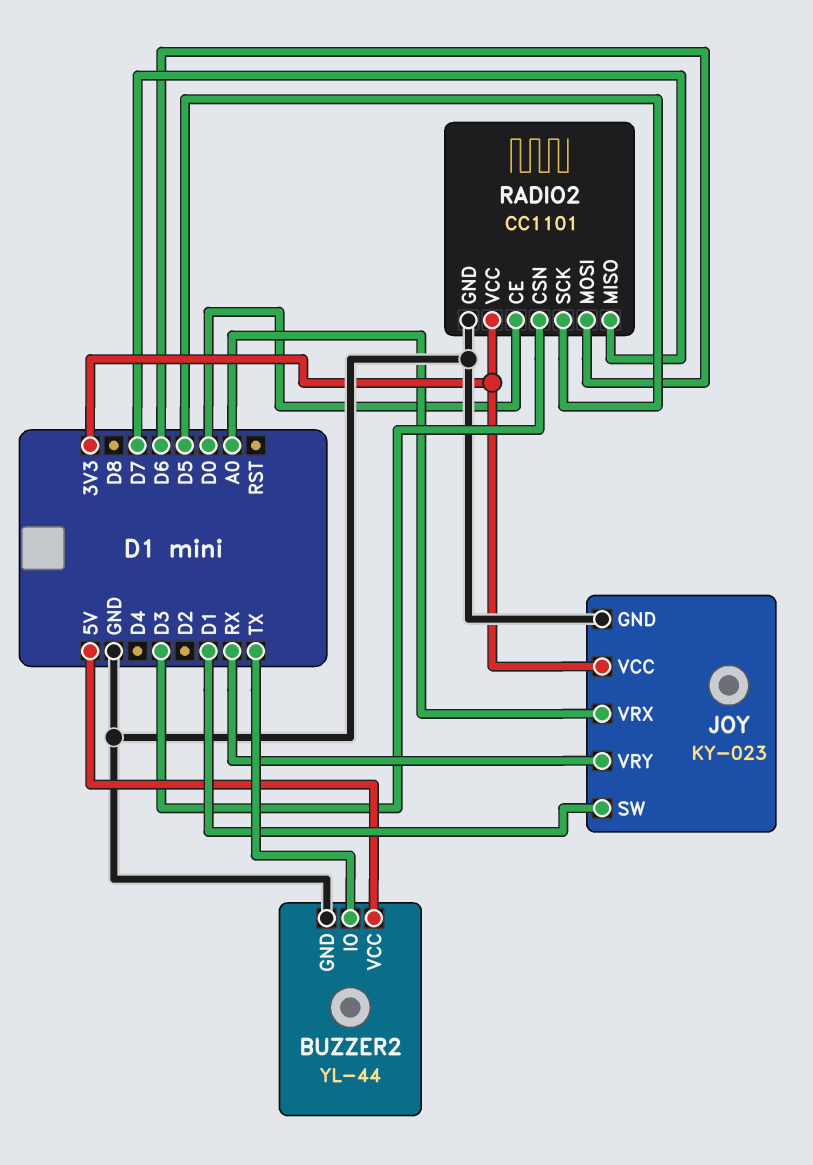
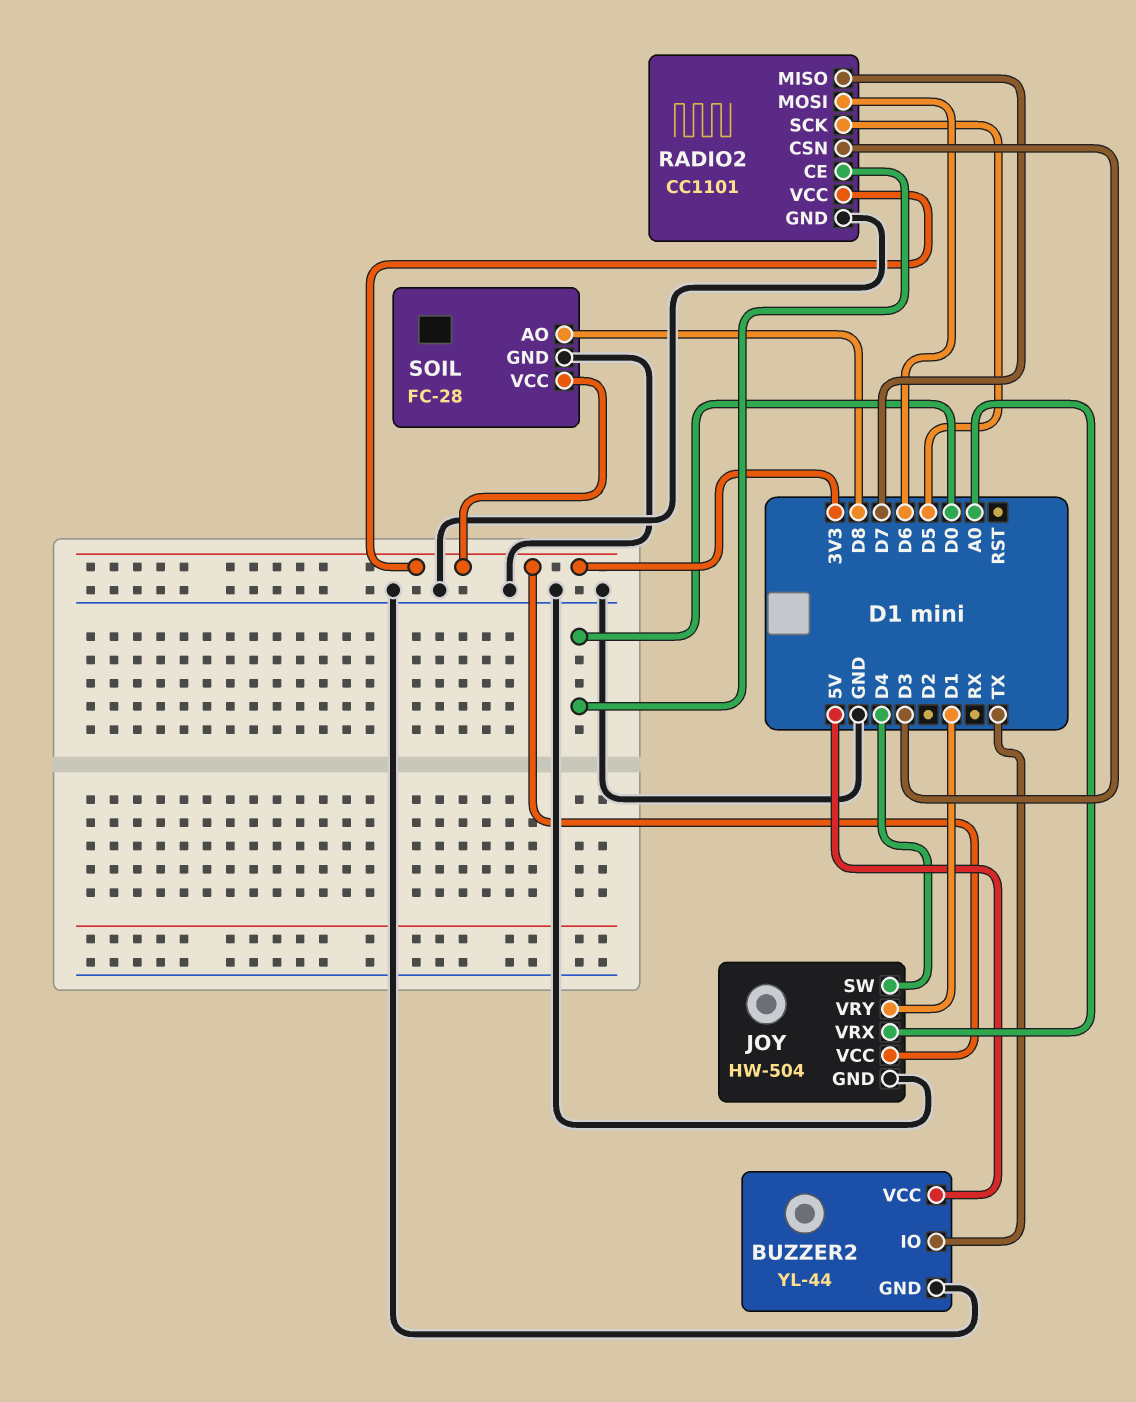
JOY: KY-023 -> HW-504
JOY pin SW: D1 -> D4
JOY pin VRY: RX -> D1
SOIL: none -> FC-28
SOIL pin AO: none -> D8
SOIL pin GND: none -> GND
SOIL pin VCC: none -> 3V3

